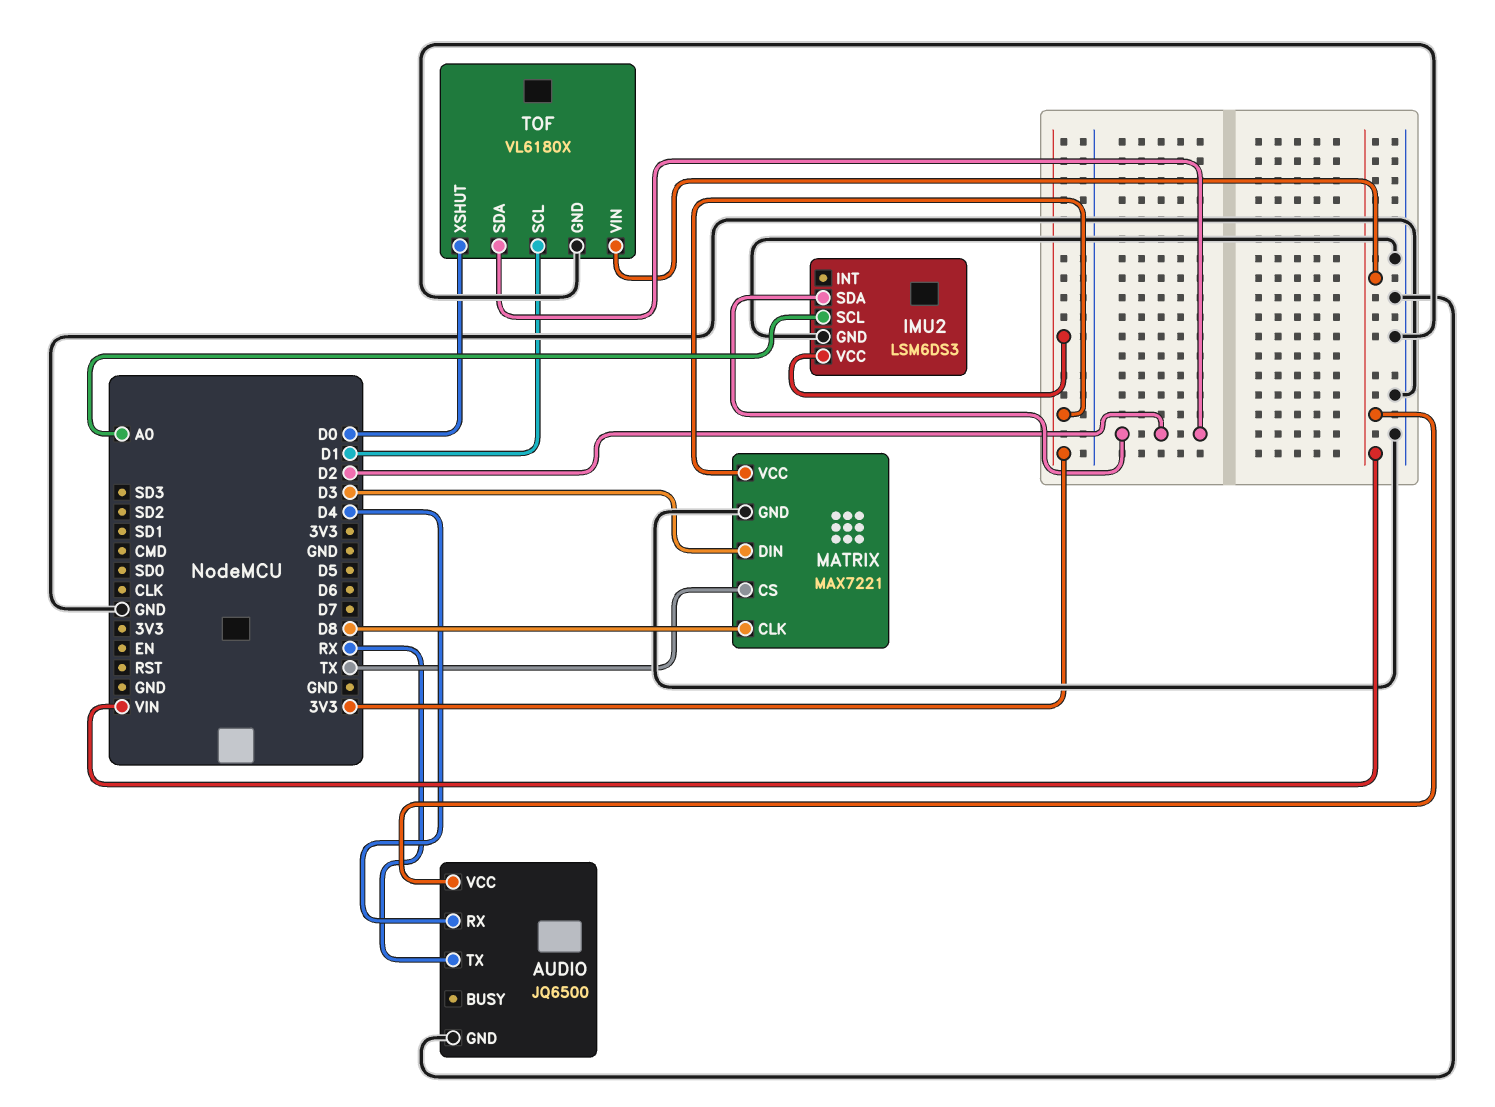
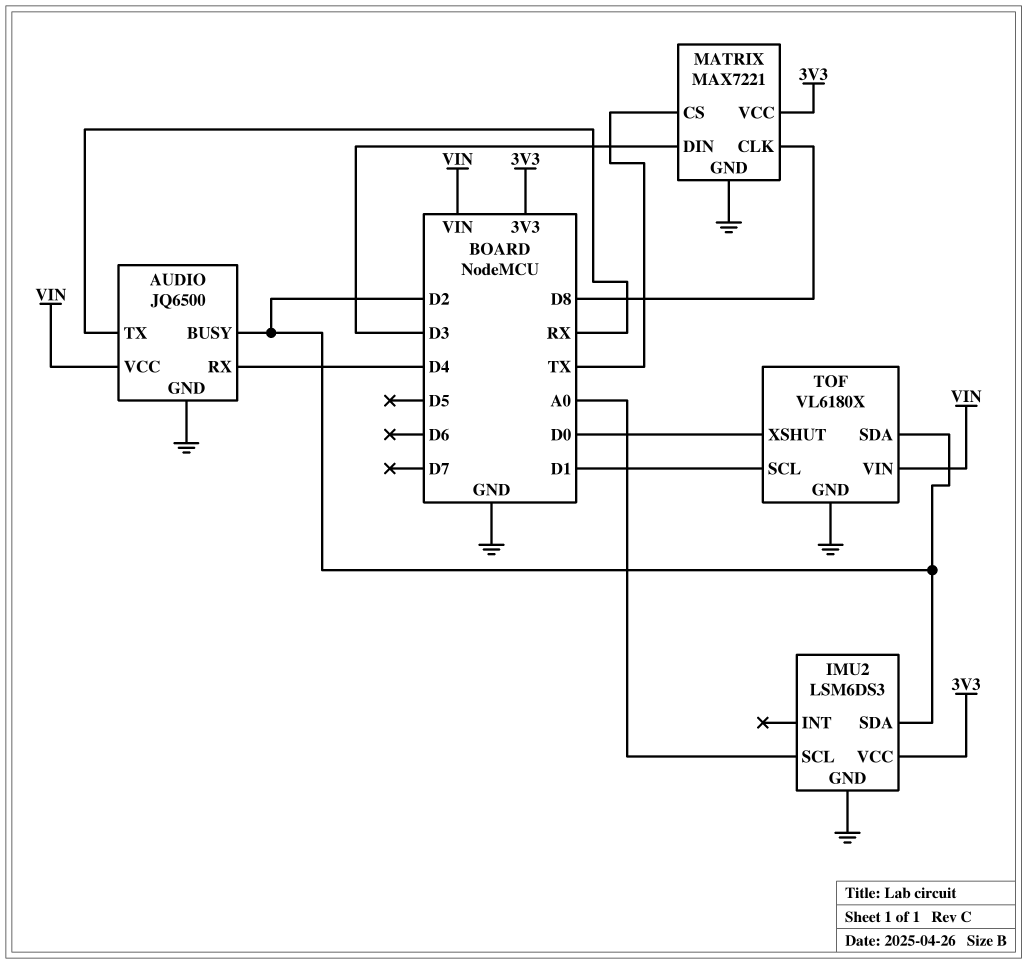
AUDIO pin BUSY: none -> D2

